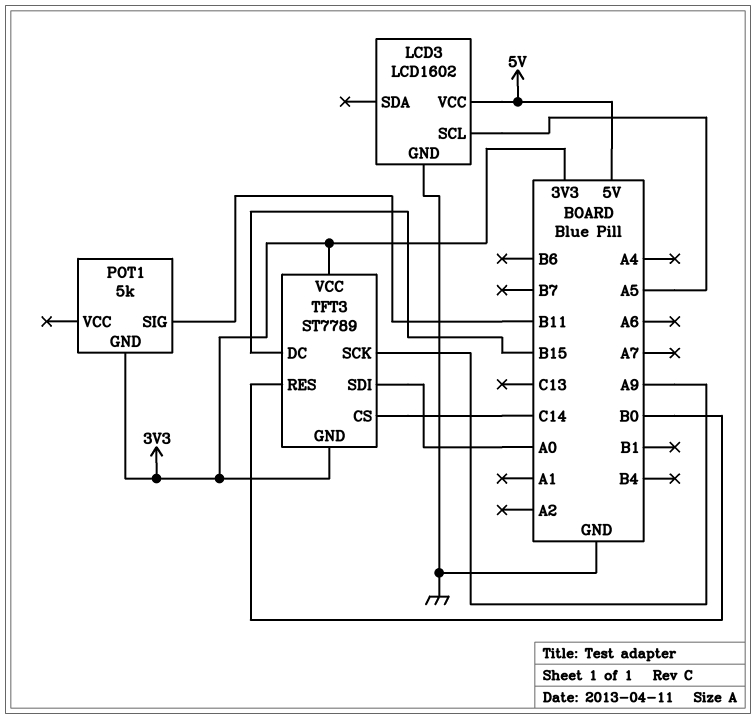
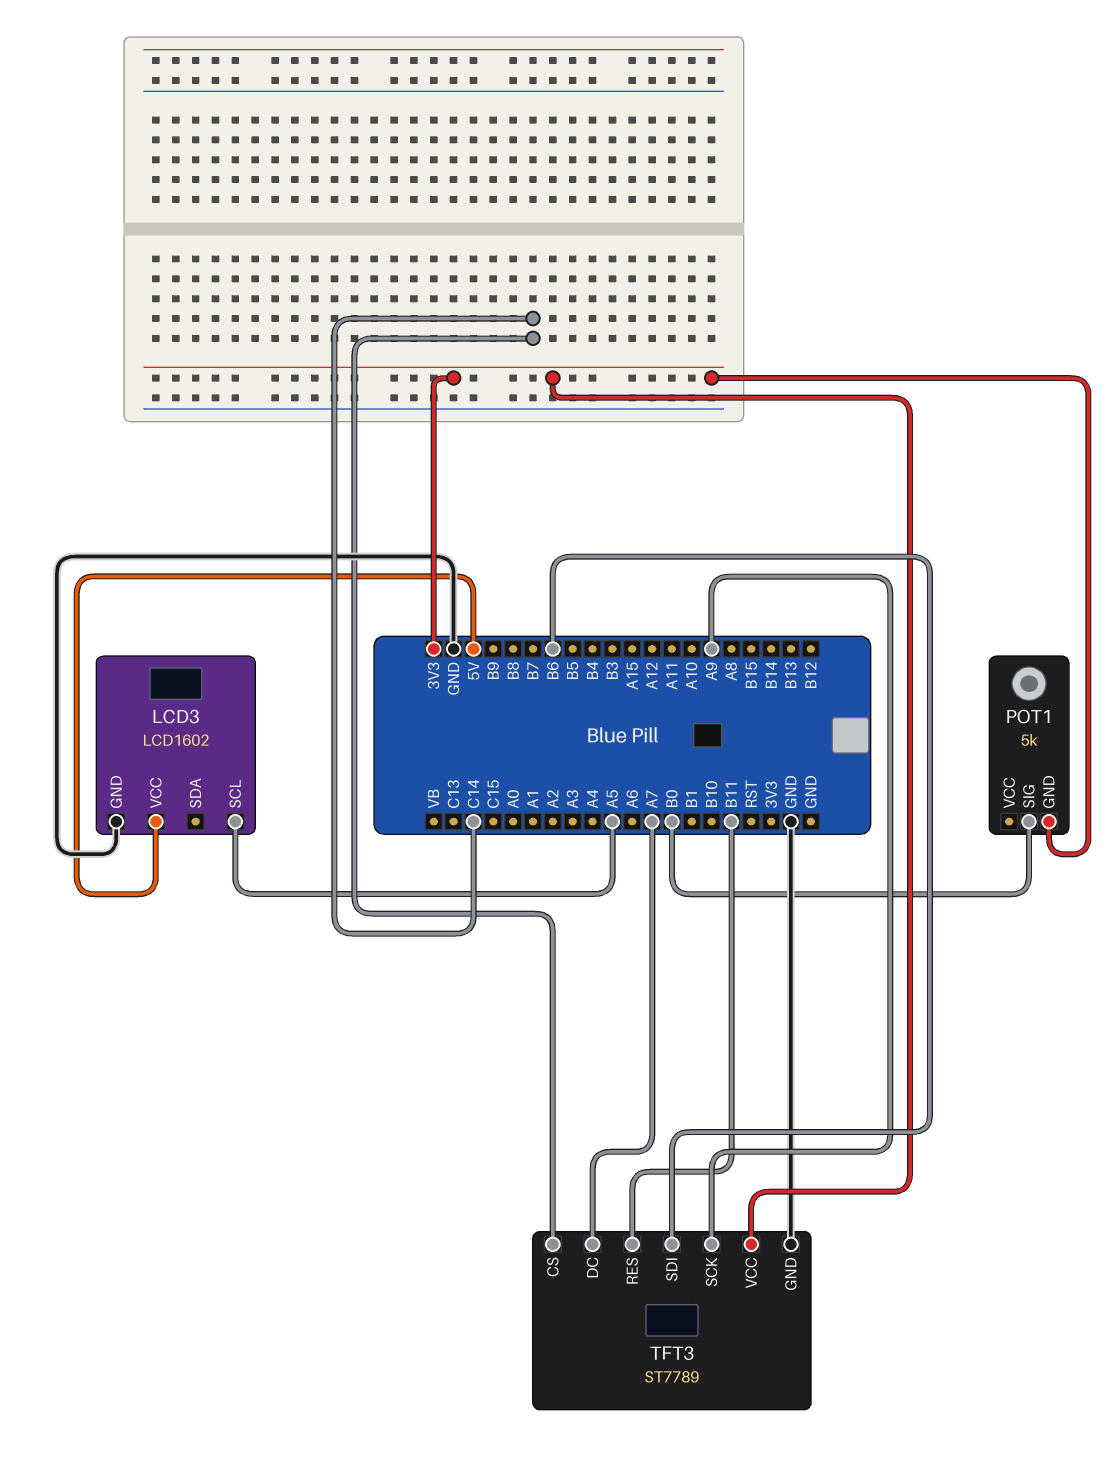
POT1 pin SIG: B11 -> B0
TFT3 pin DC: B15 -> A7
TFT3 pin GND: 3V3 -> GND
TFT3 pin RES: B0 -> B11
TFT3 pin SDI: A0 -> B6

